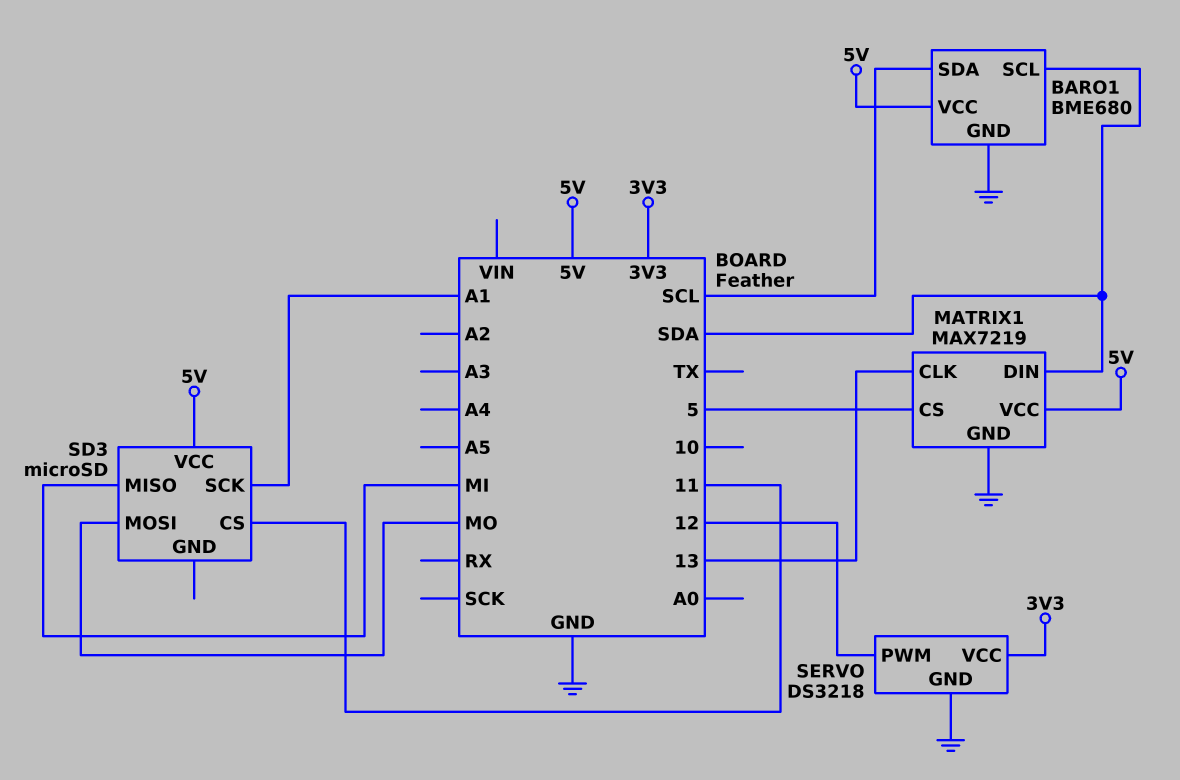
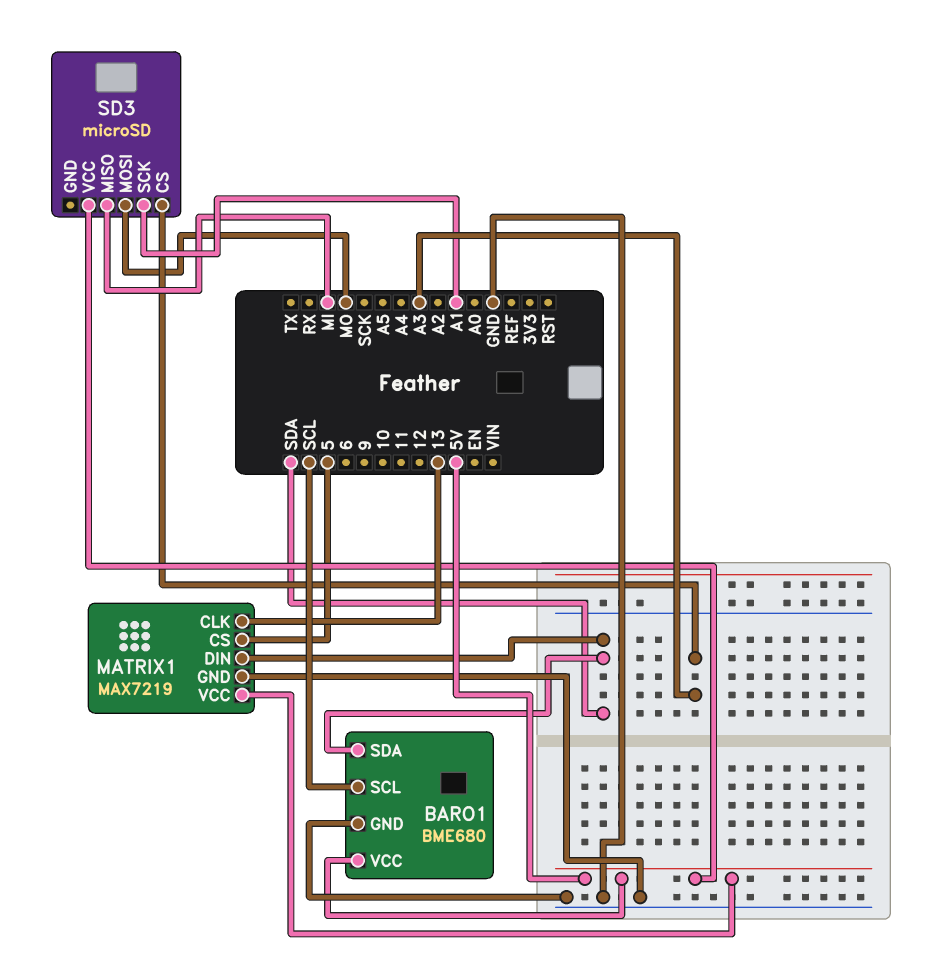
BARO1 pin SCL: SDA -> SCL
BARO1 pin SDA: SCL -> SDA
SD3 pin CS: 11 -> A3
SERVO: DS3218 -> none
SERVO pin GND: GND -> none
SERVO pin PWM: 12 -> none
SERVO pin VCC: 3V3 -> none

